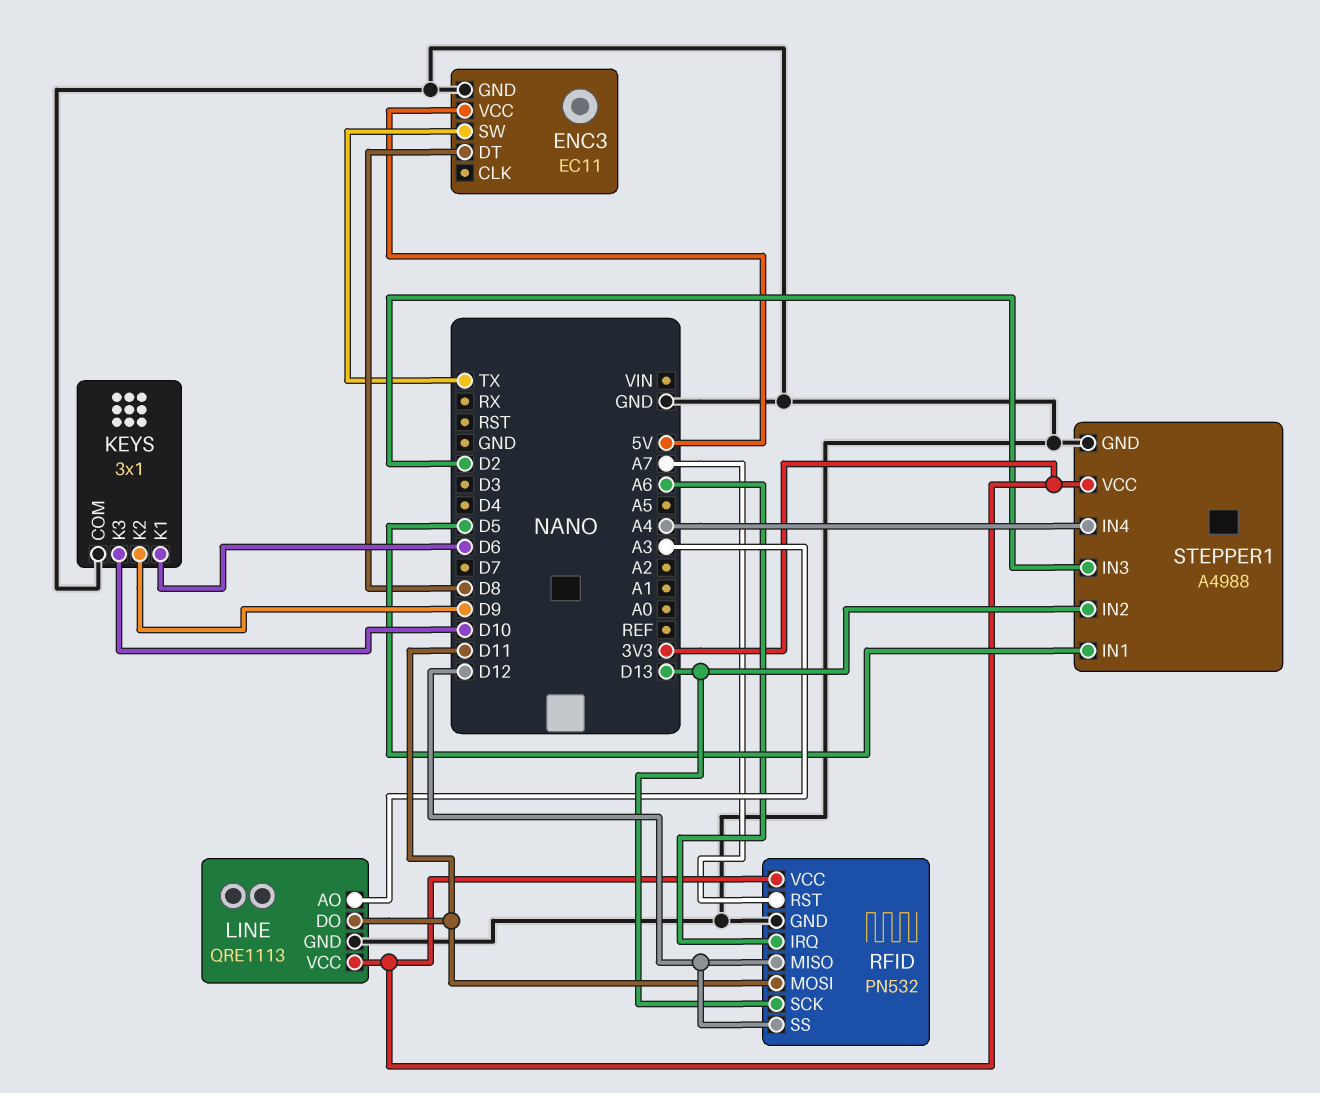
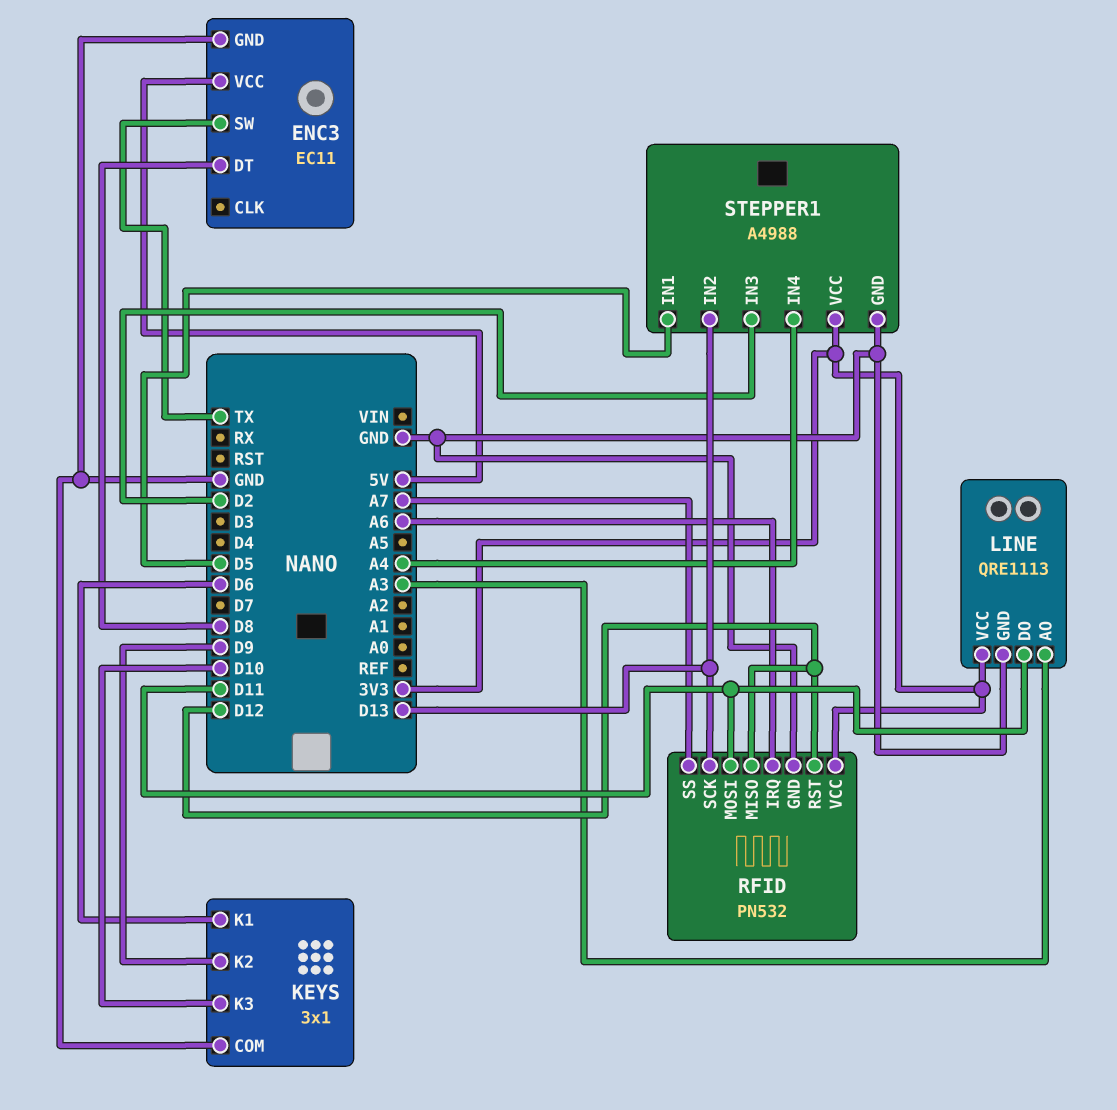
RFID pin RST: A7 -> D12
RFID pin SS: D12 -> A7

